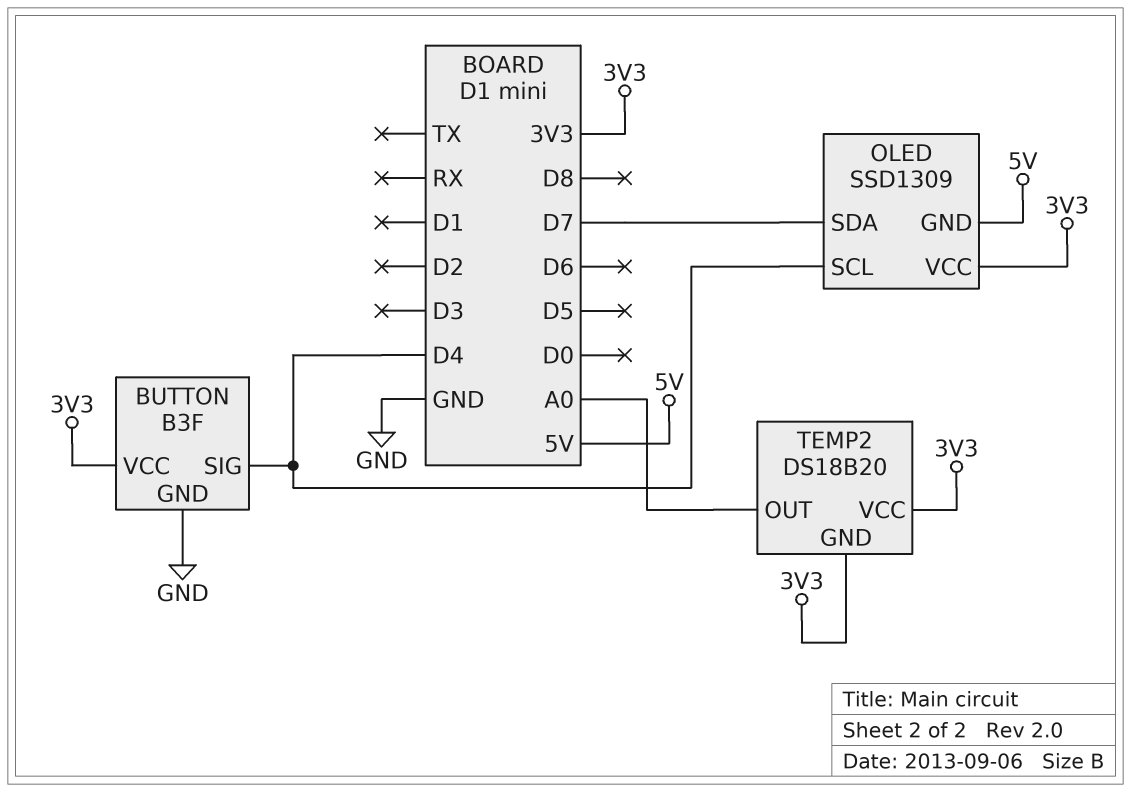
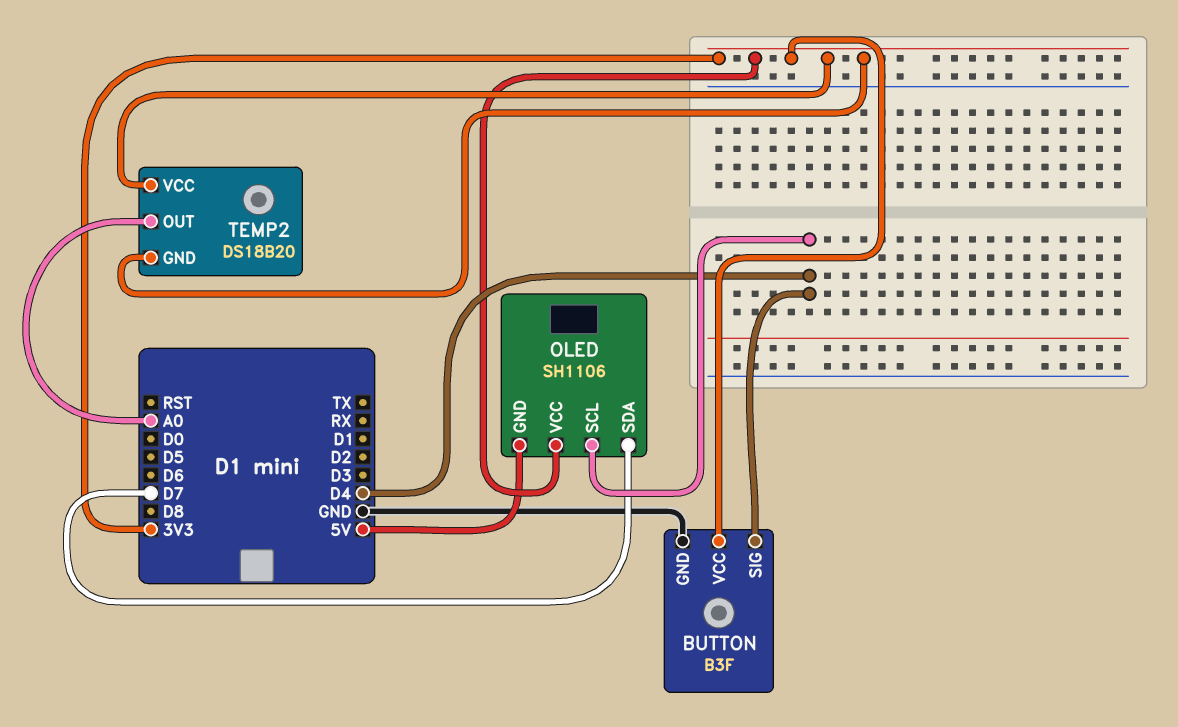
OLED: SSD1309 -> SH1106

